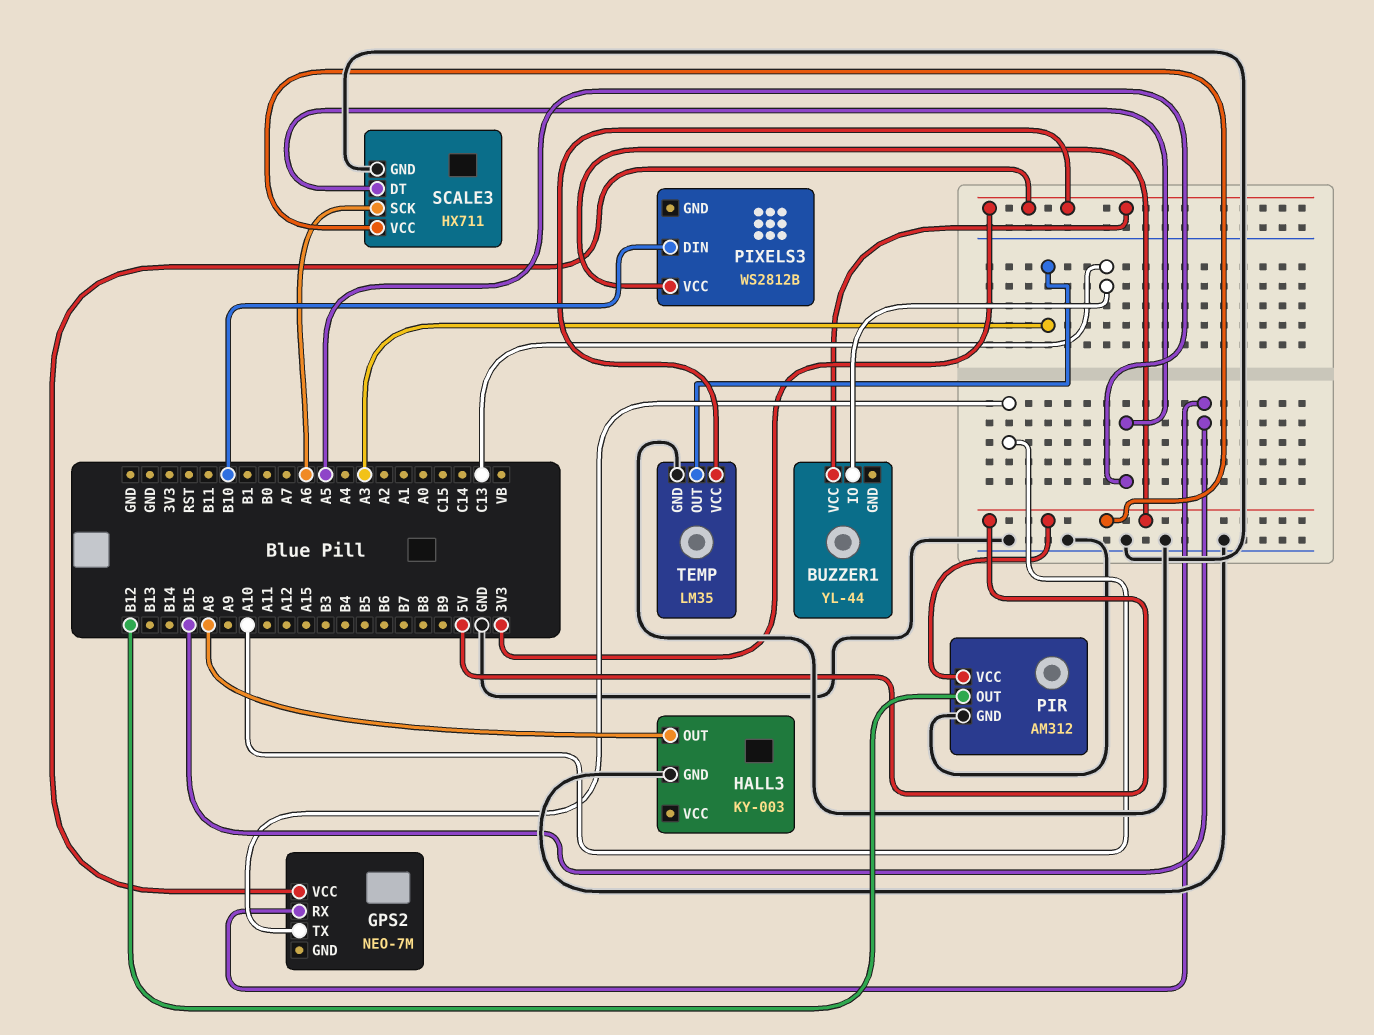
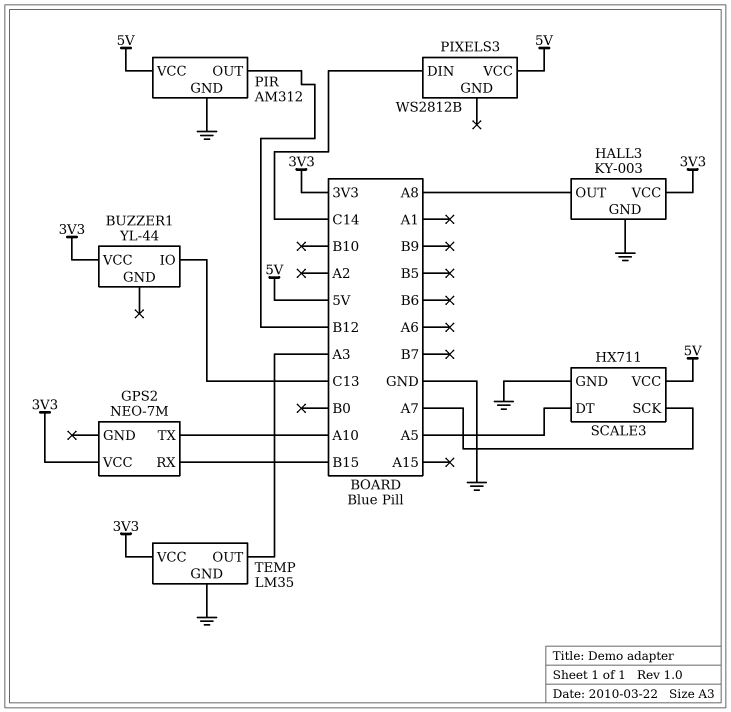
HALL3 pin VCC: none -> 3V3
PIXELS3 pin DIN: B10 -> C14
SCALE3 pin SCK: A6 -> A7

